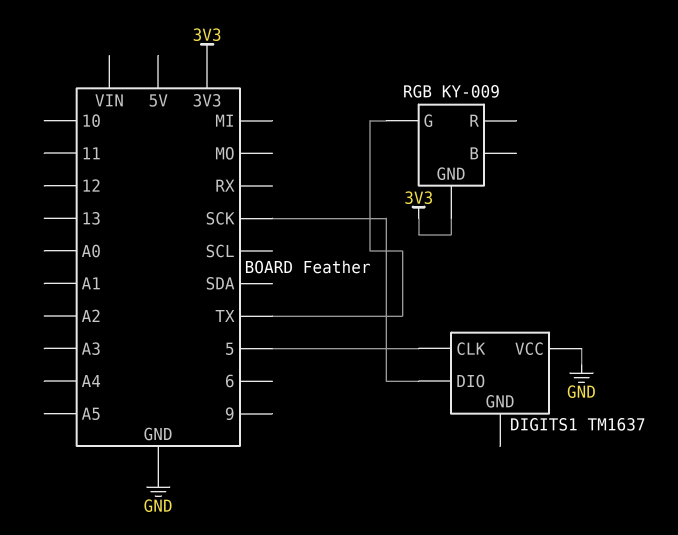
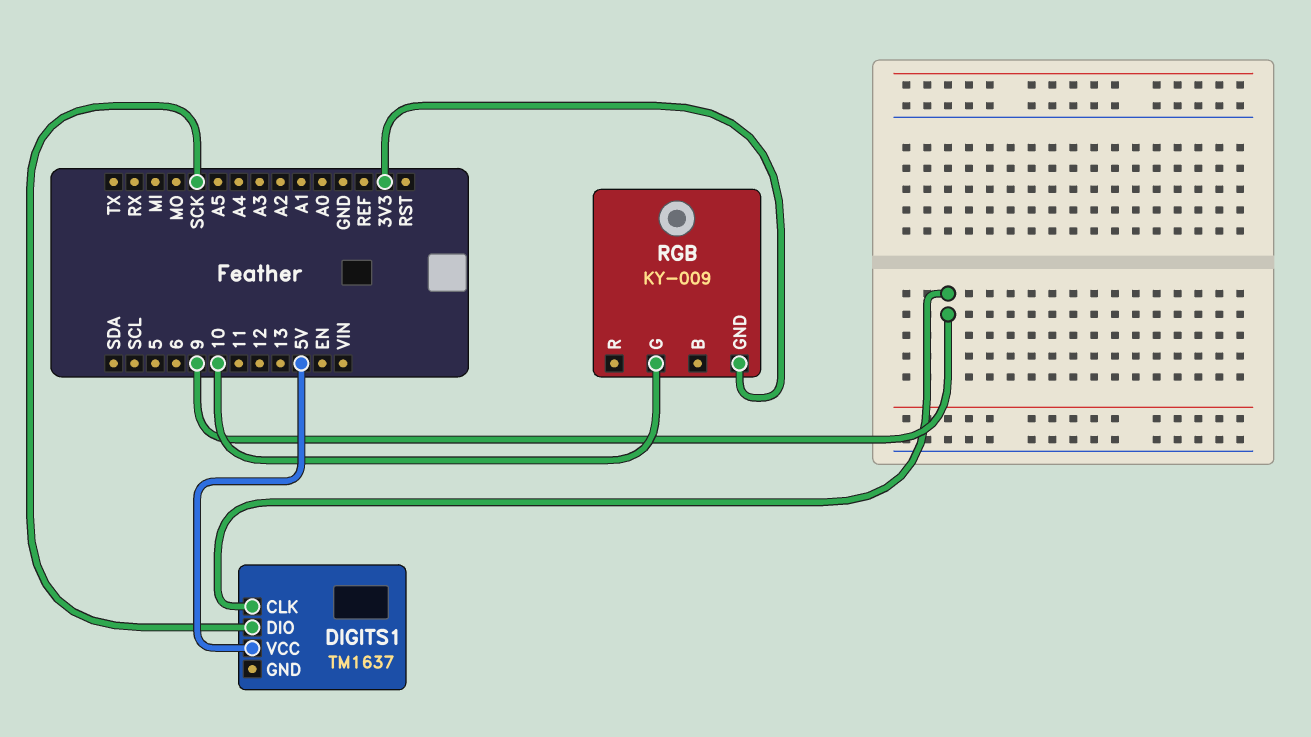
DIGITS1 pin CLK: 5 -> 9
DIGITS1 pin VCC: GND -> 5V
RGB pin G: TX -> 10

